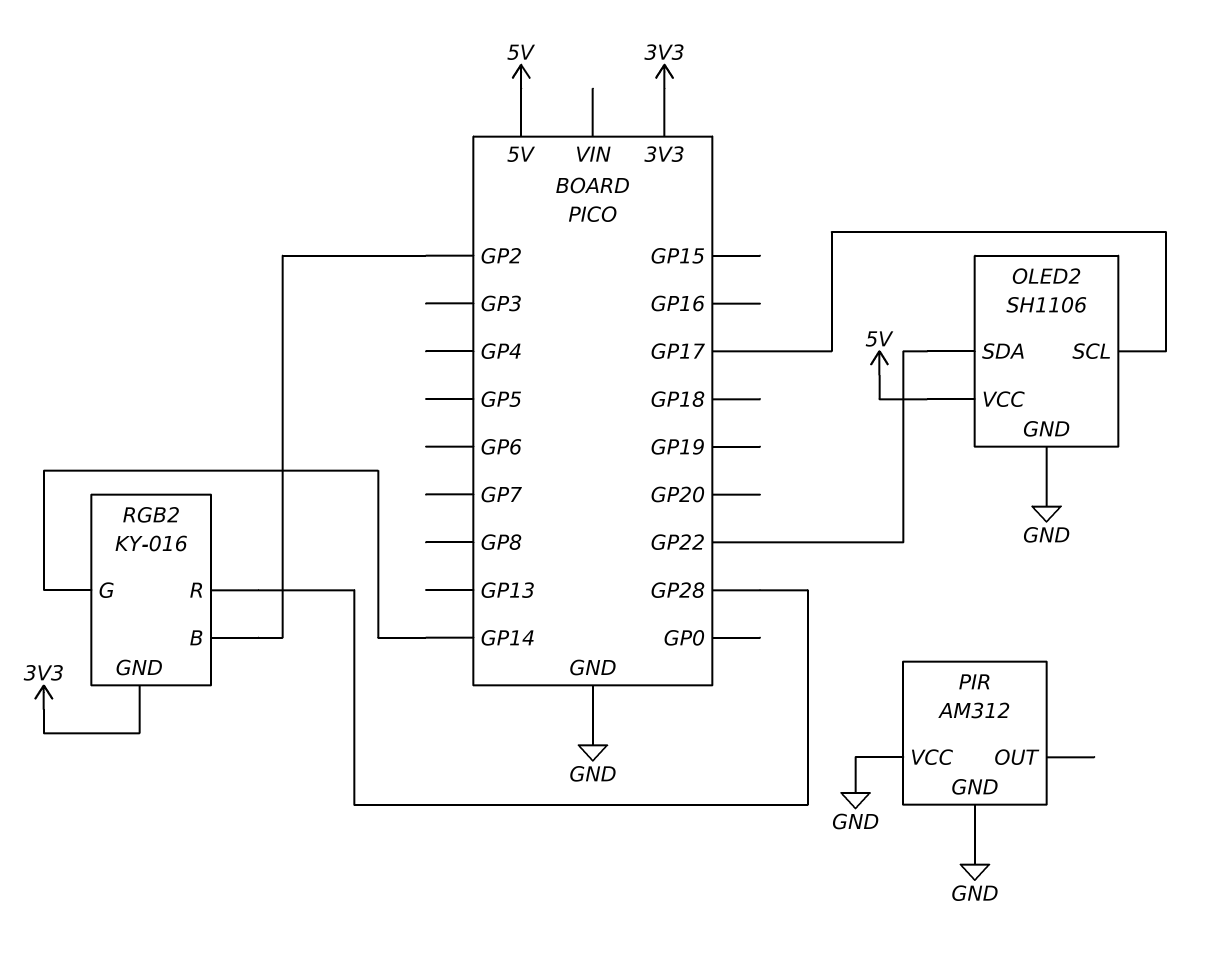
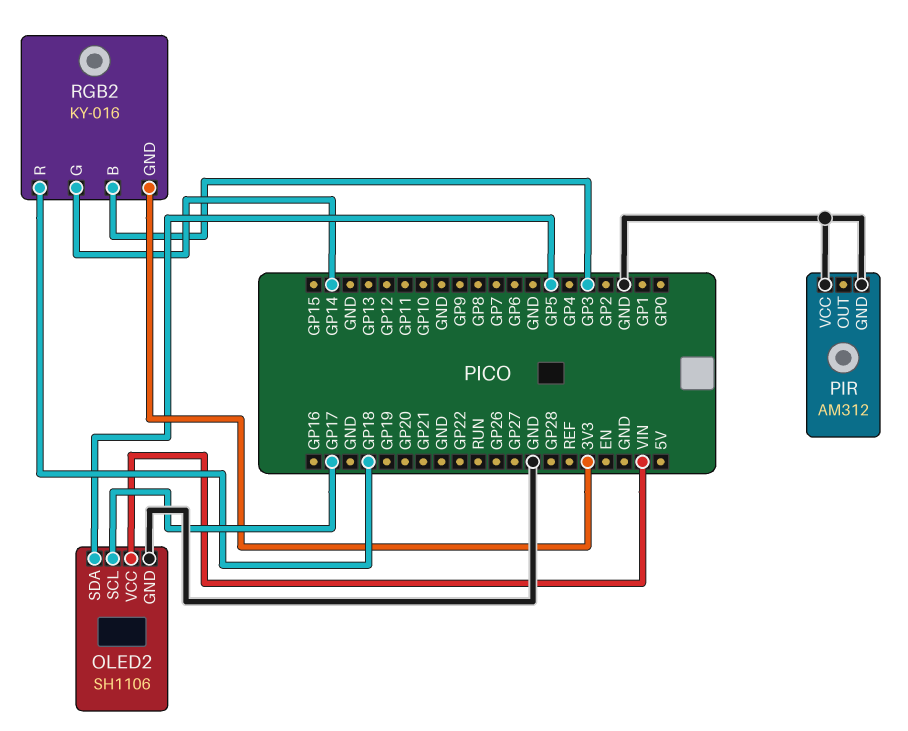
OLED2 pin SDA: GP22 -> GP5
OLED2 pin VCC: 5V -> VIN
RGB2 pin B: GP2 -> GP3
RGB2 pin R: GP28 -> GP18

